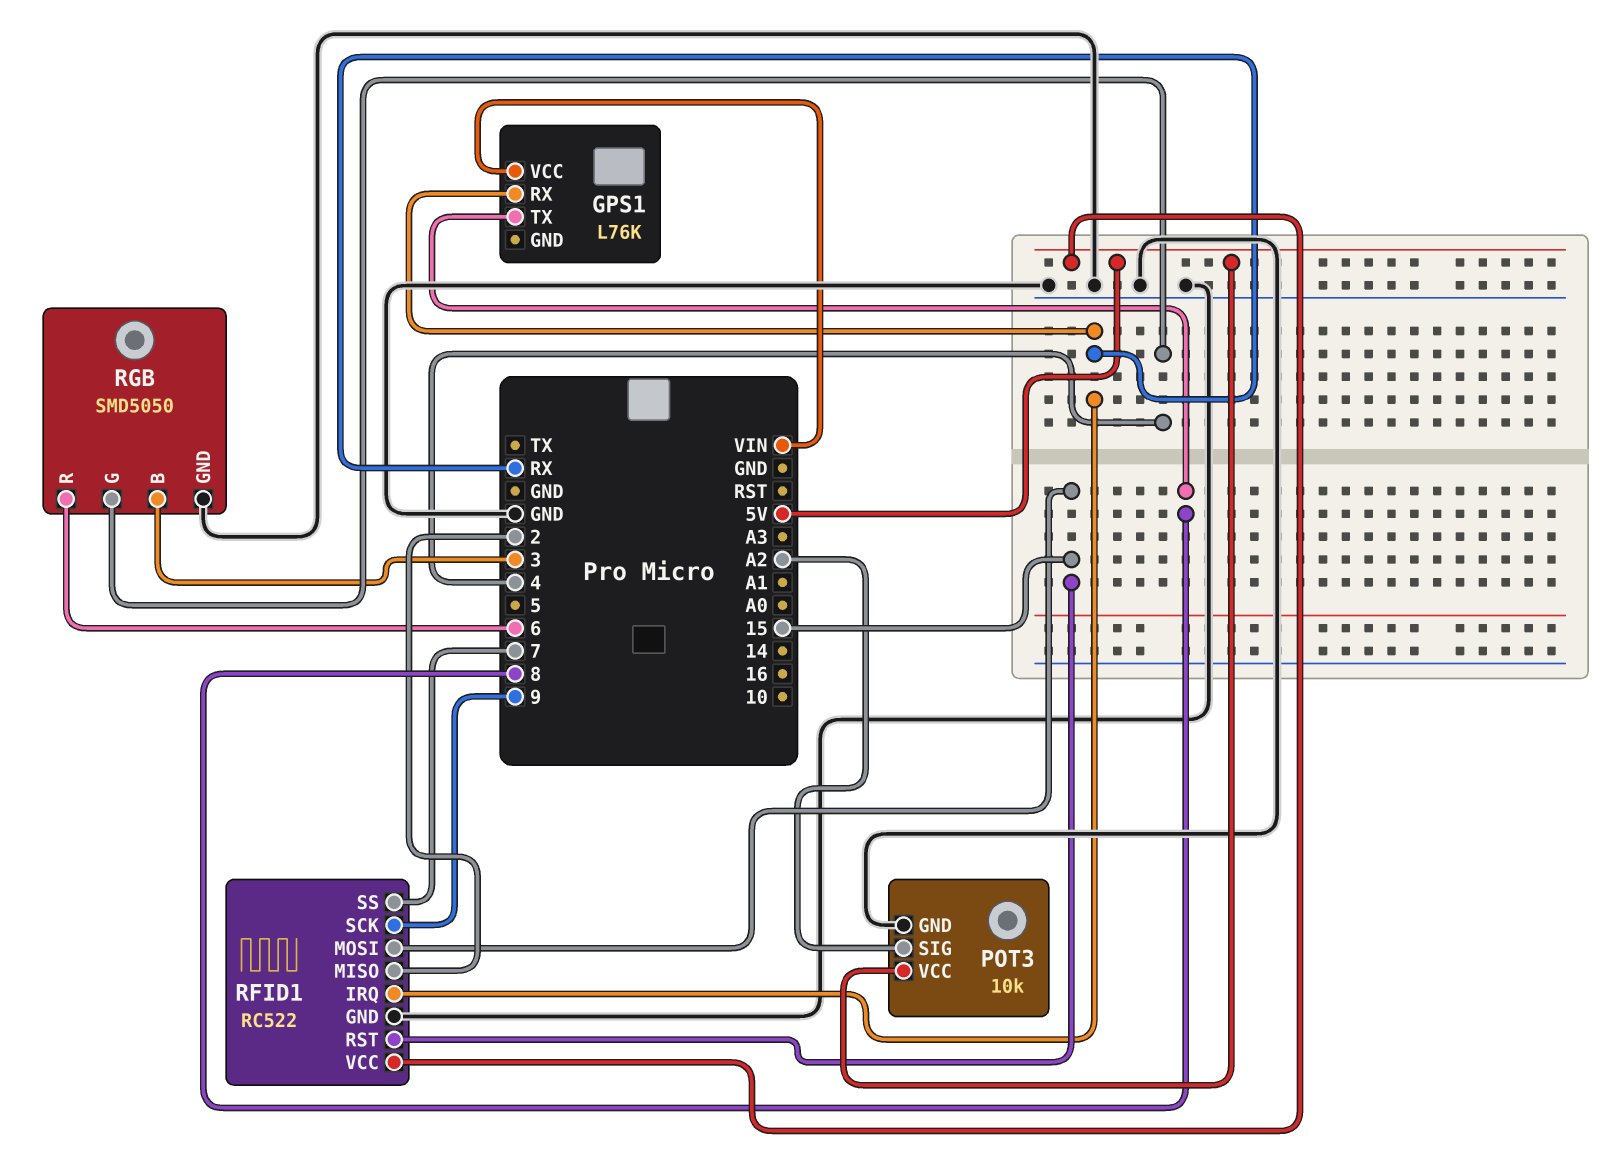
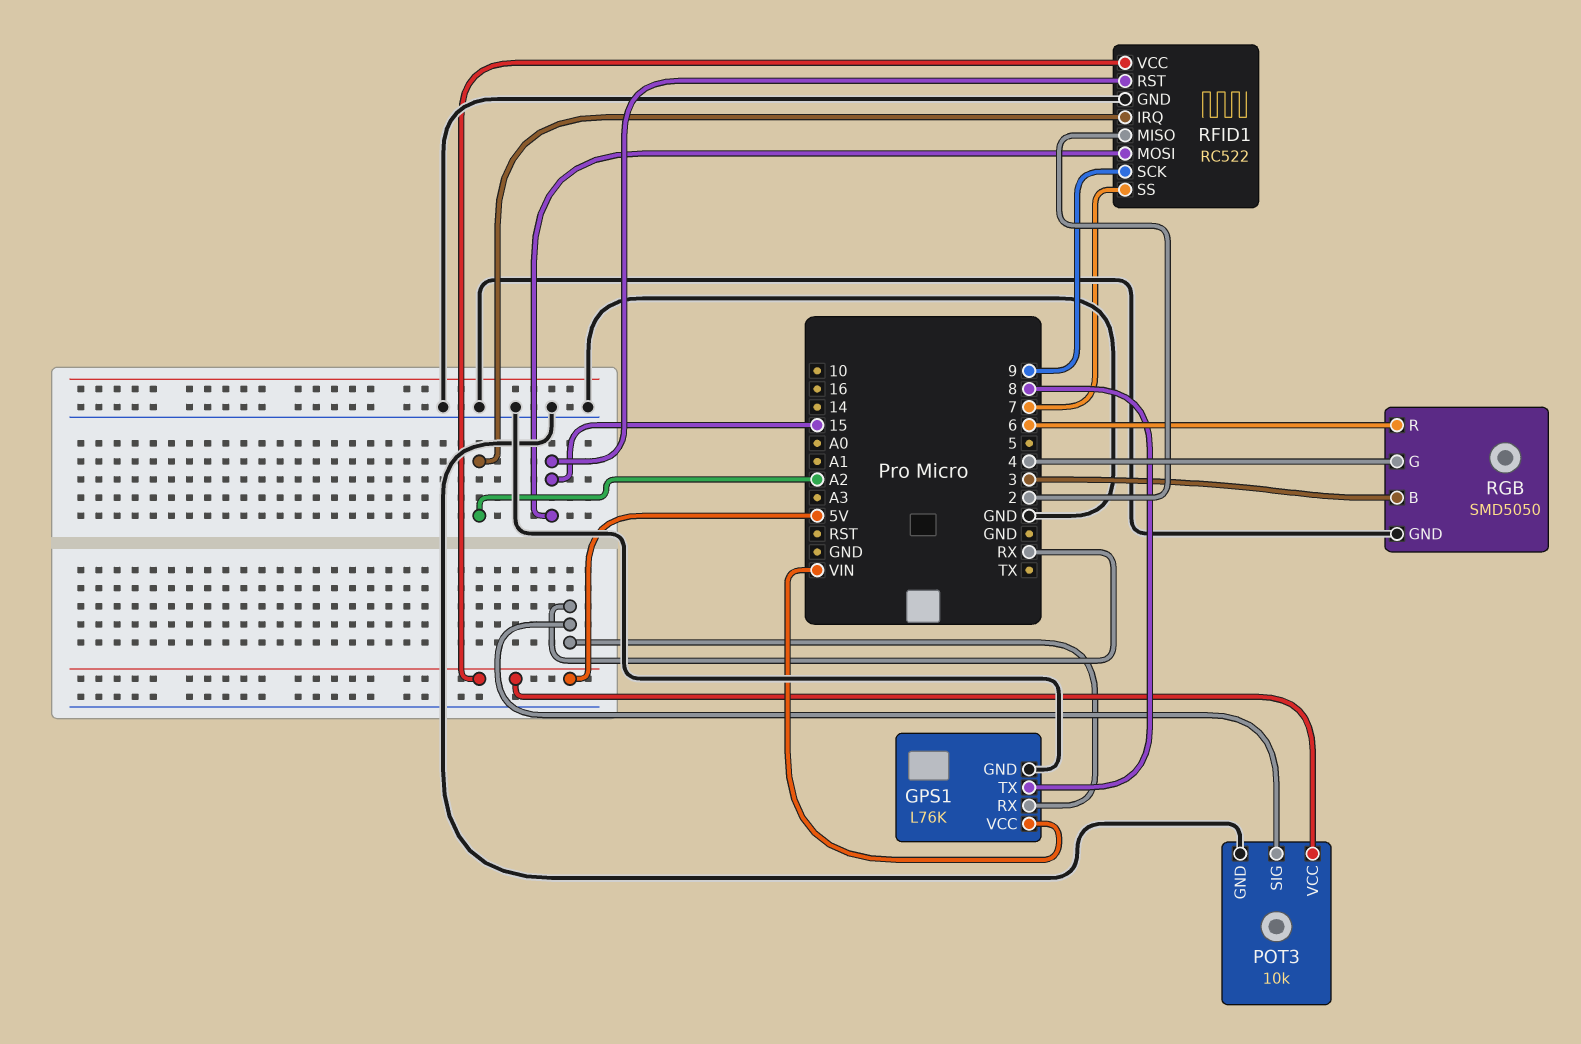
GPS1 pin GND: none -> GND
POT3 pin SIG: A2 -> RX
RFID1 pin IRQ: RX -> A2

